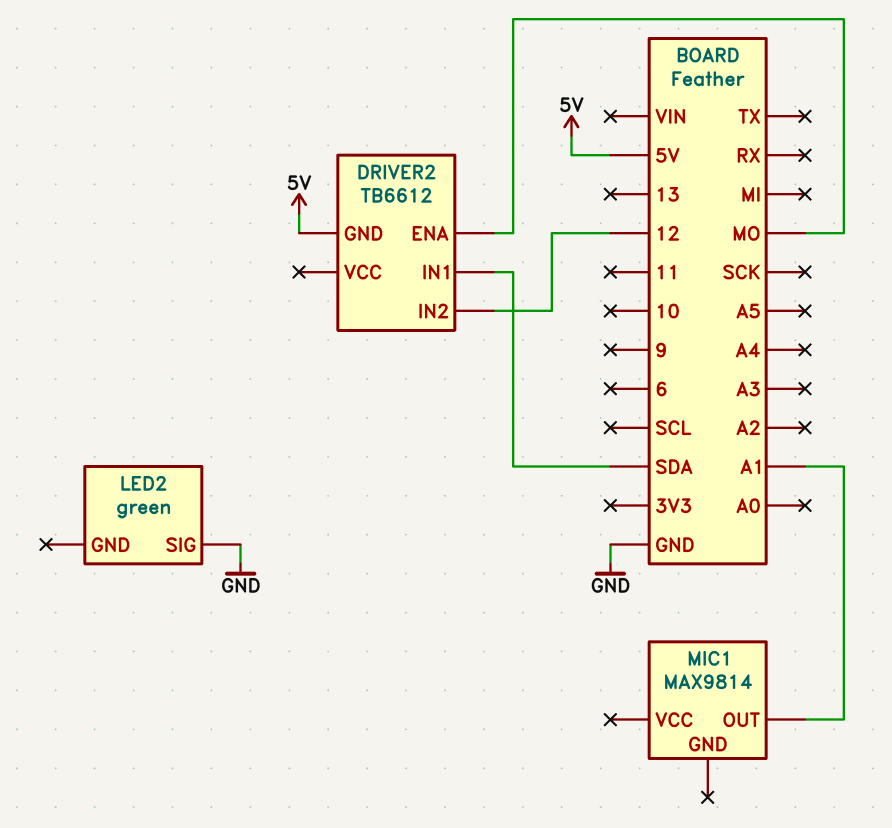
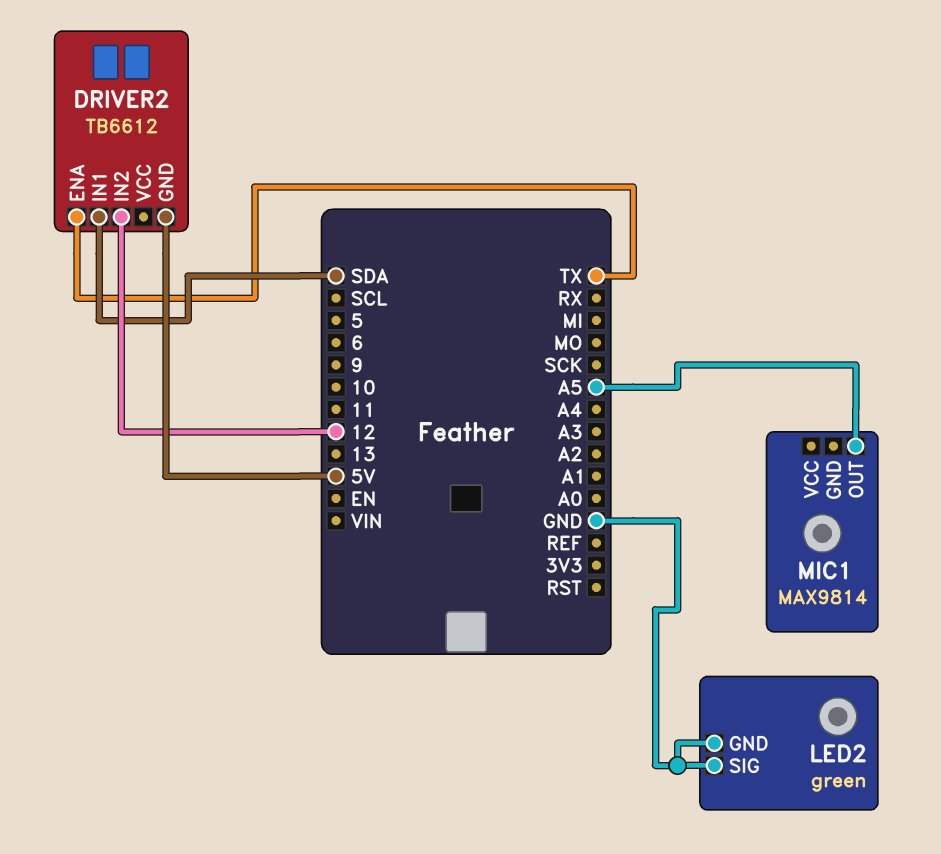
DRIVER2 pin ENA: MO -> TX
LED2 pin GND: none -> GND
MIC1 pin OUT: A1 -> A5

